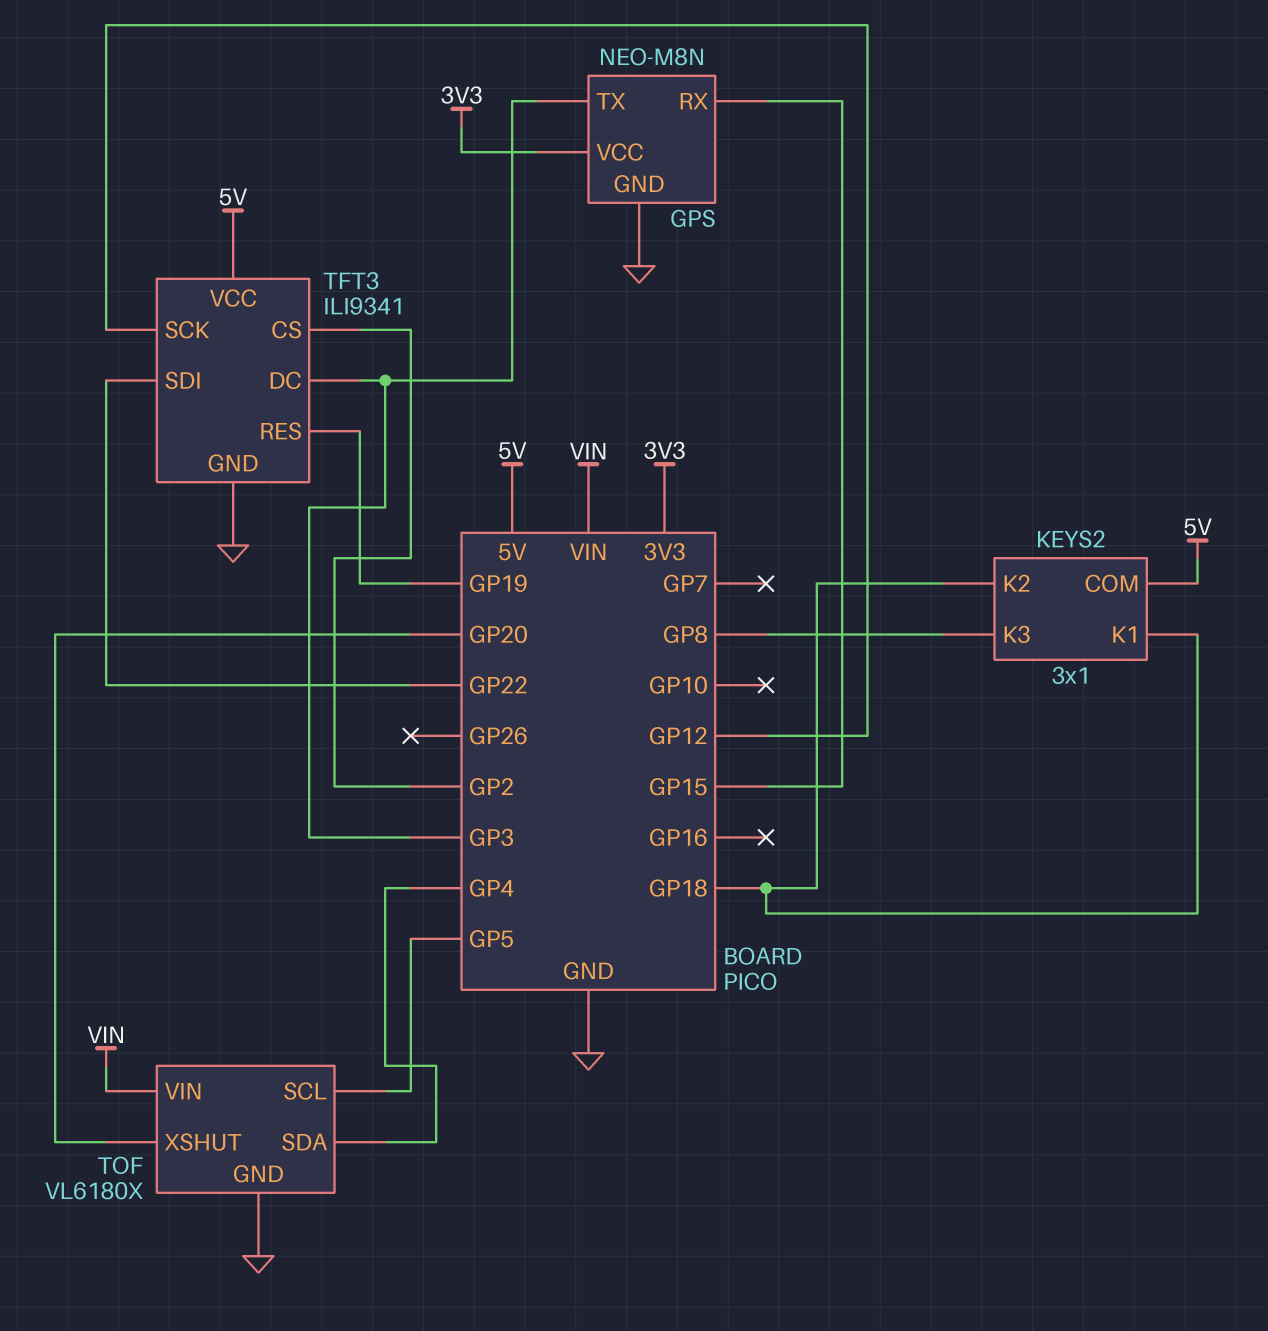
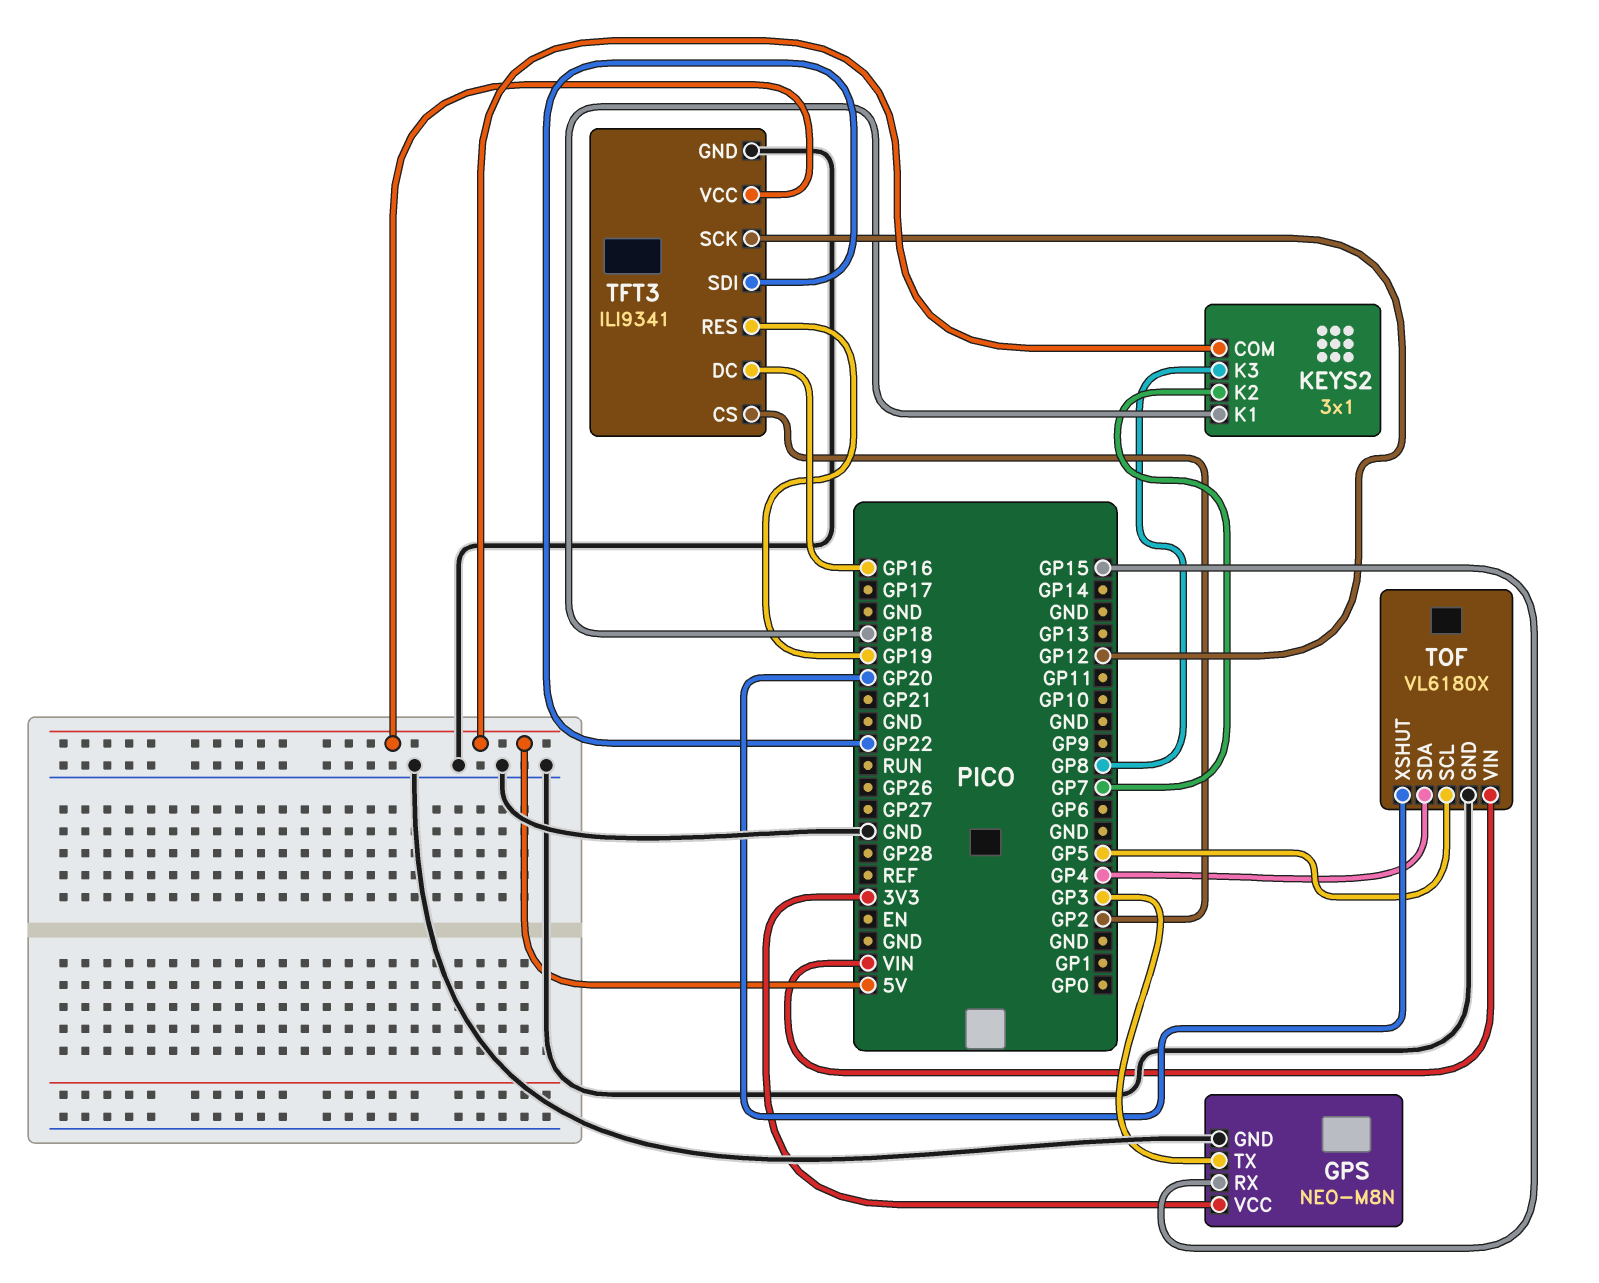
KEYS2 pin K2: GP18 -> GP7
TFT3 pin DC: GP3 -> GP16

